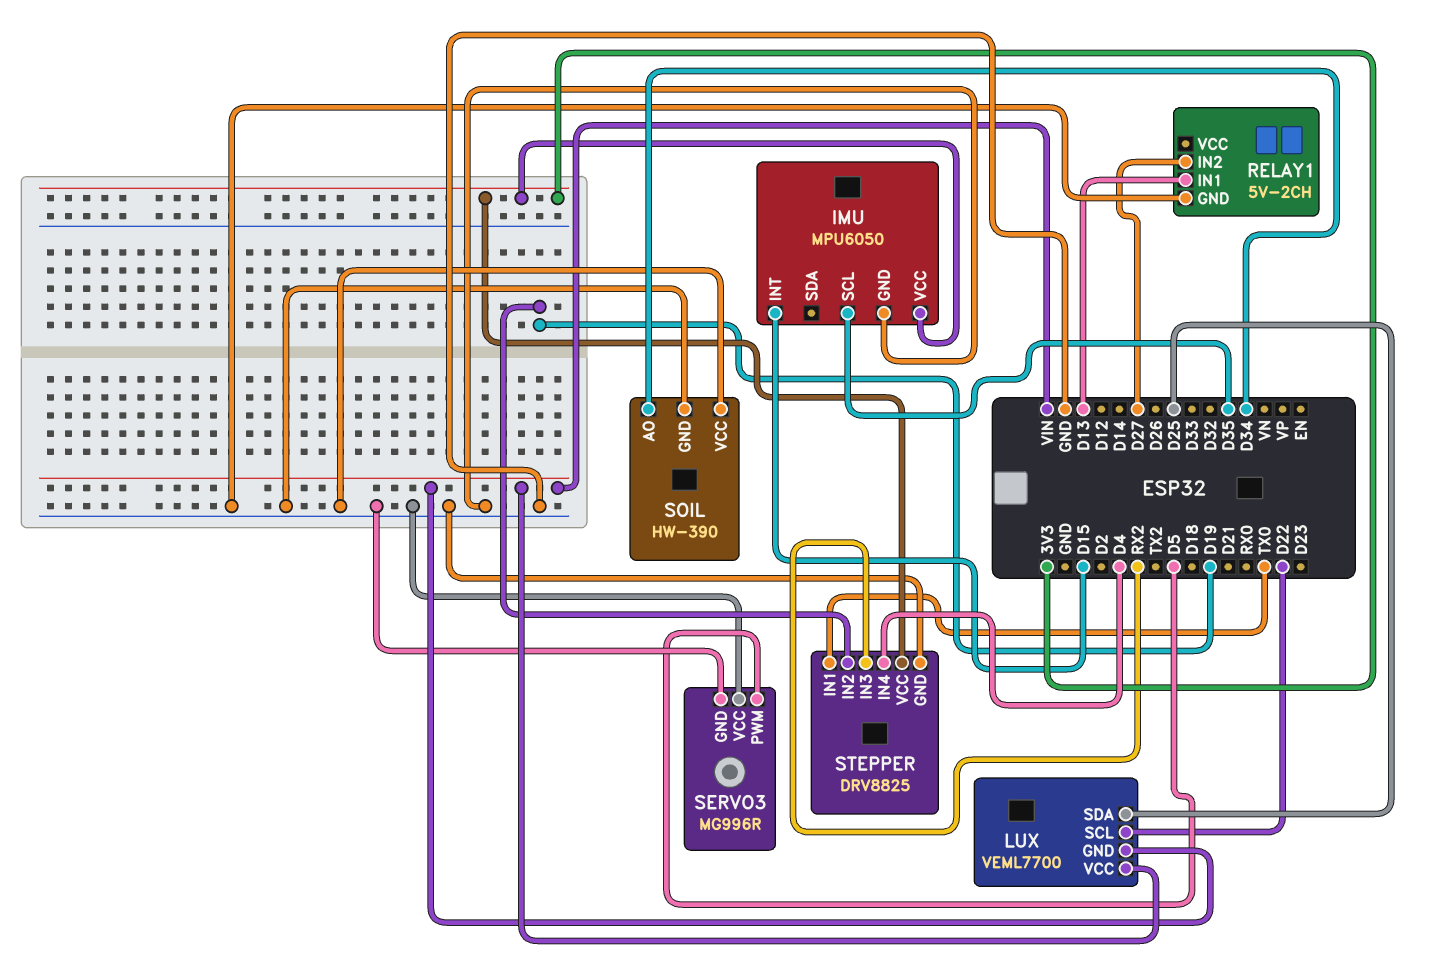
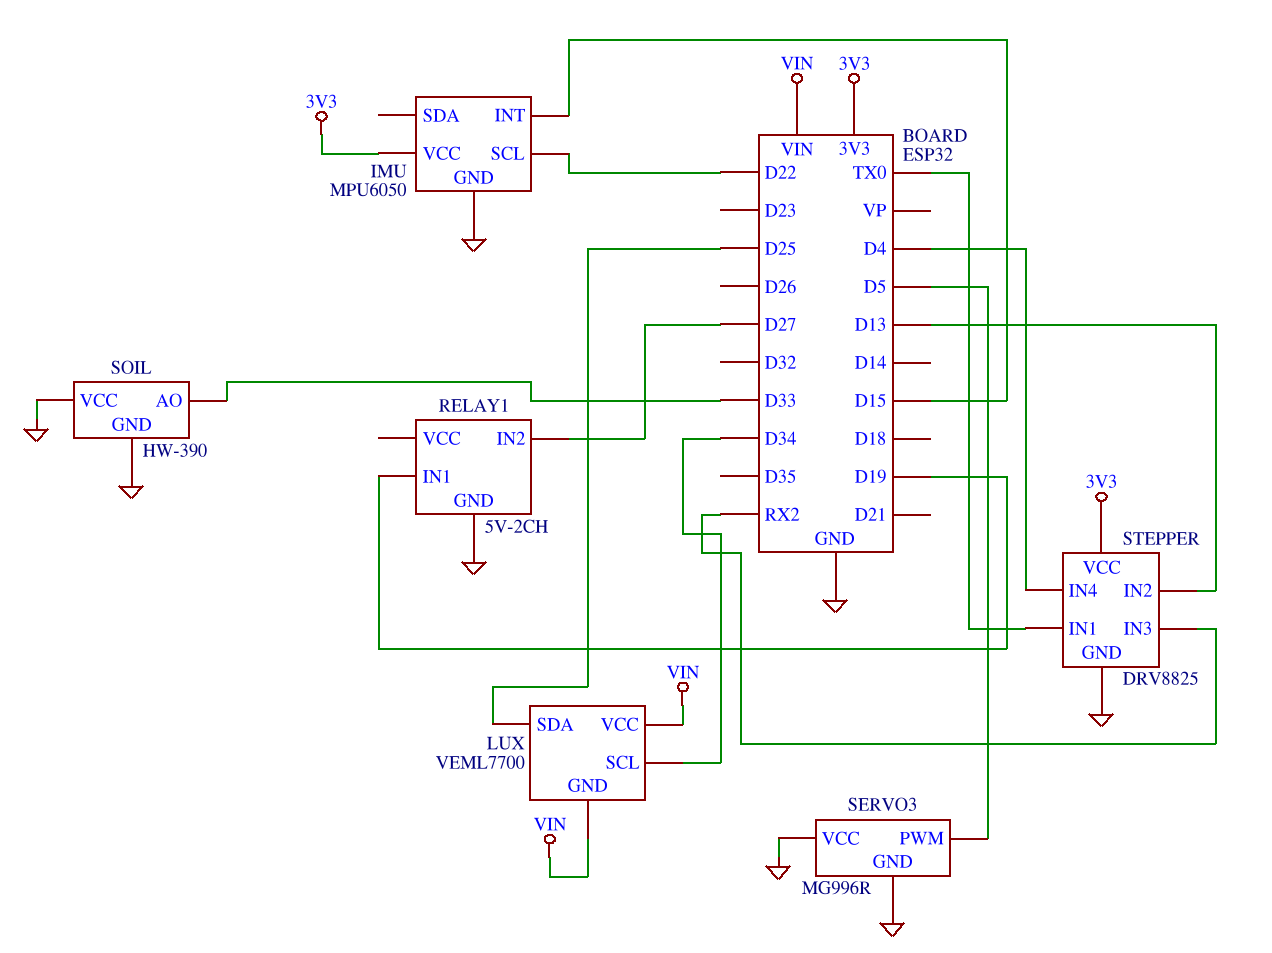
IMU pin SCL: D35 -> D22
LUX pin SCL: D22 -> D34
RELAY1 pin IN1: D13 -> D19
SOIL pin AO: D34 -> D33
STEPPER pin IN2: D19 -> D13

